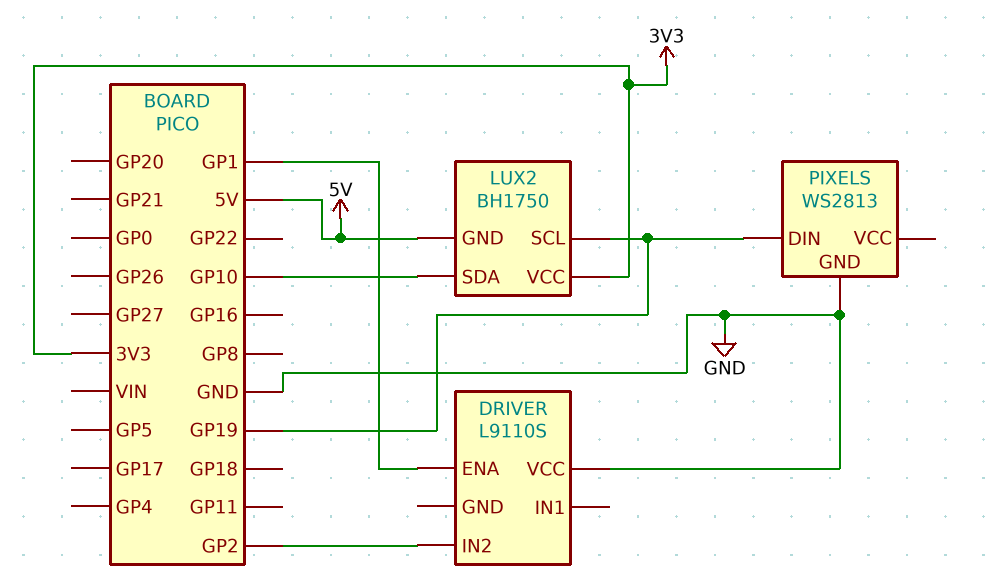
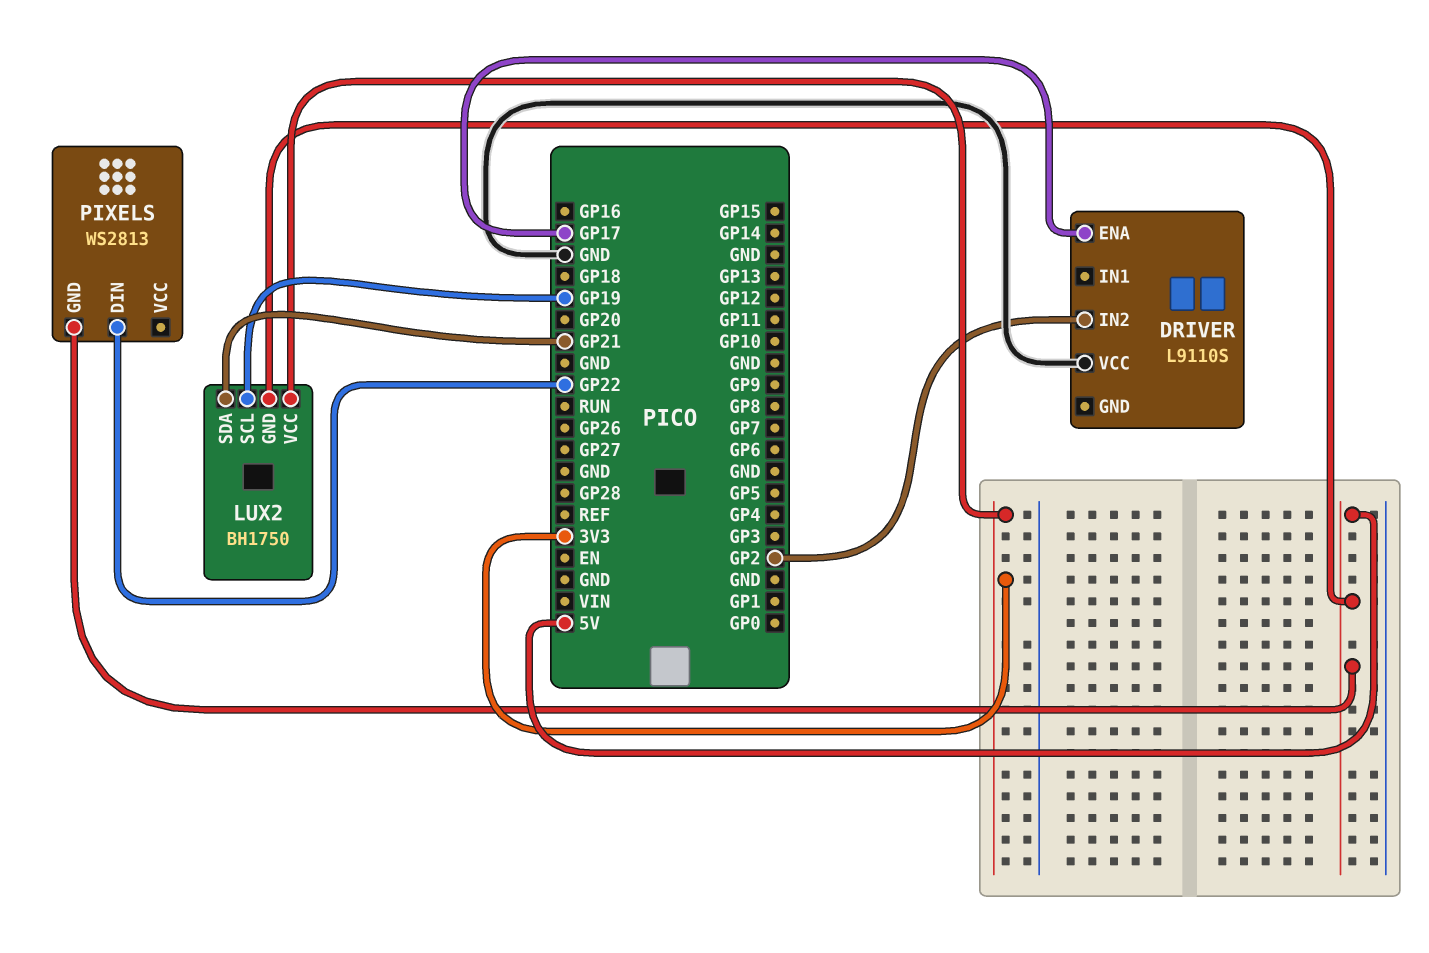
DRIVER pin ENA: GP1 -> GP17
LUX2 pin SDA: GP10 -> GP21
PIXELS pin DIN: GP19 -> GP22
PIXELS pin GND: GND -> 5V

